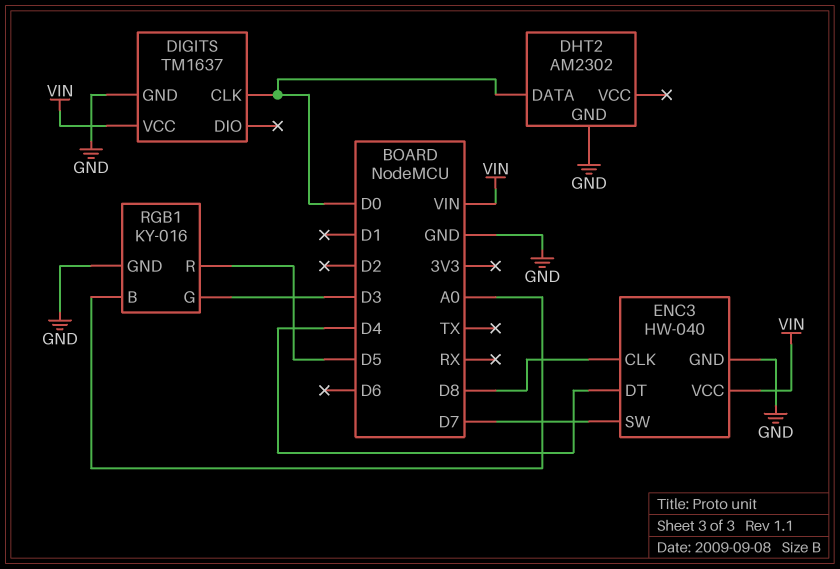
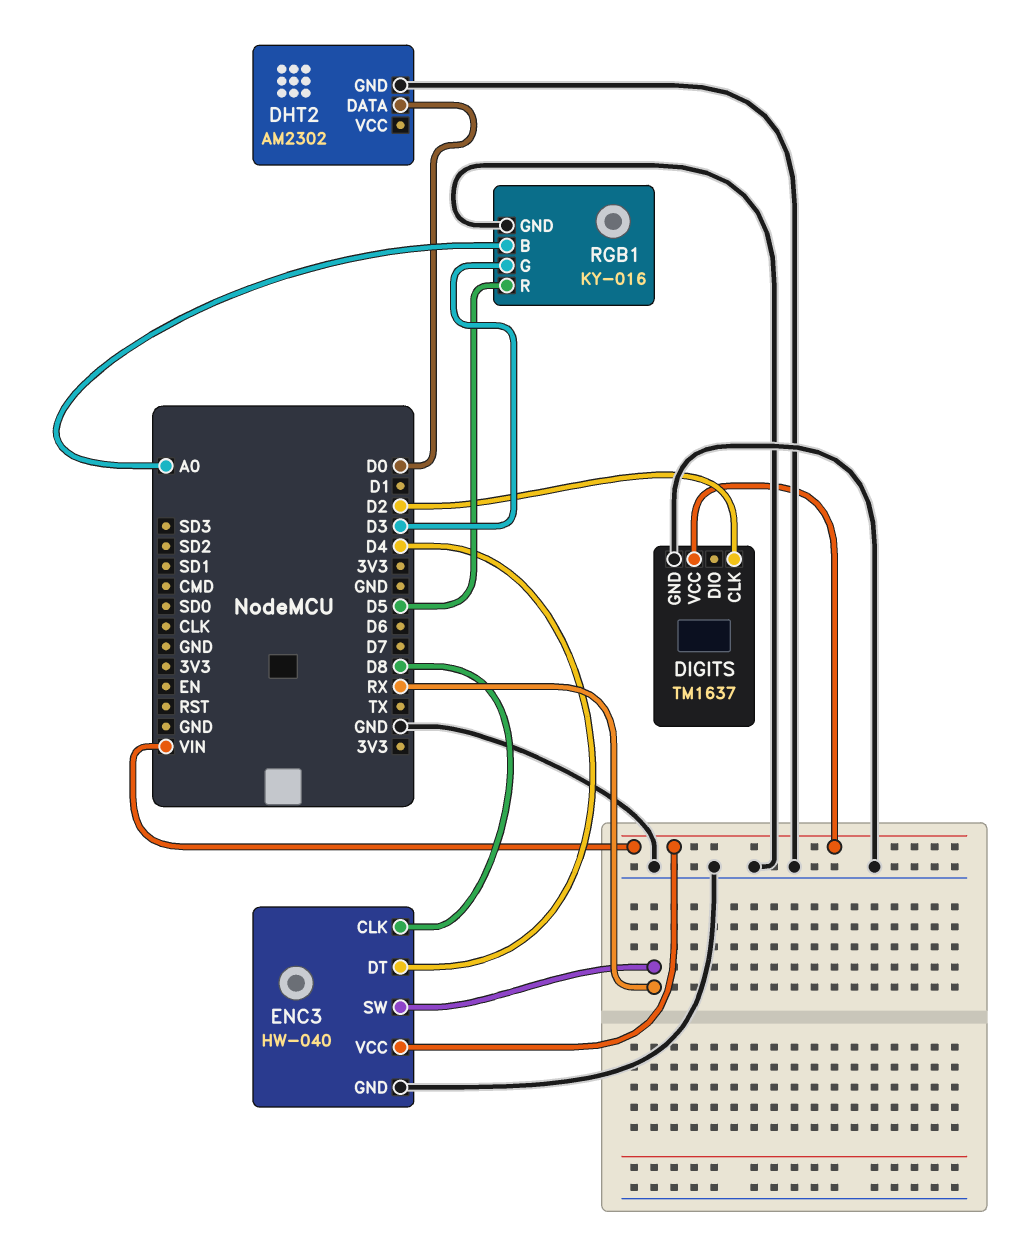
DIGITS pin CLK: D0 -> D2
ENC3 pin SW: D7 -> RX

